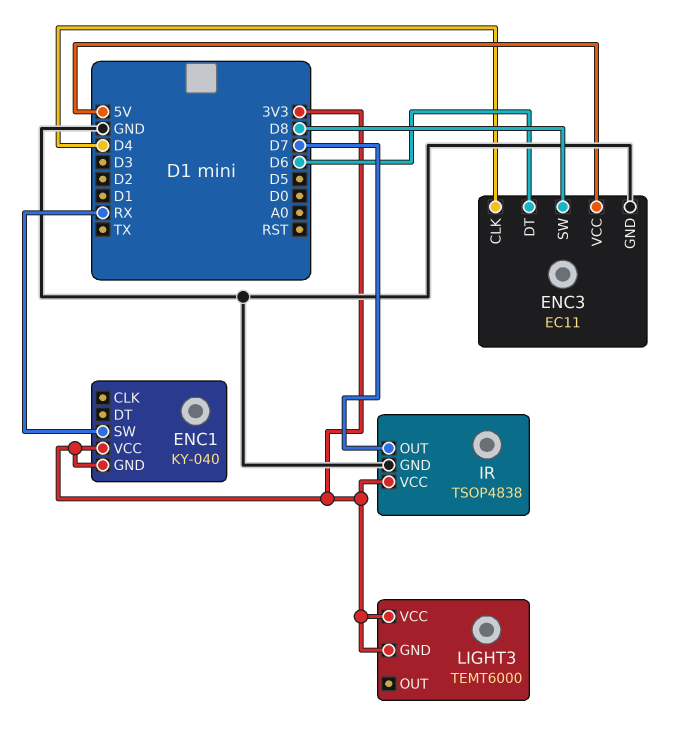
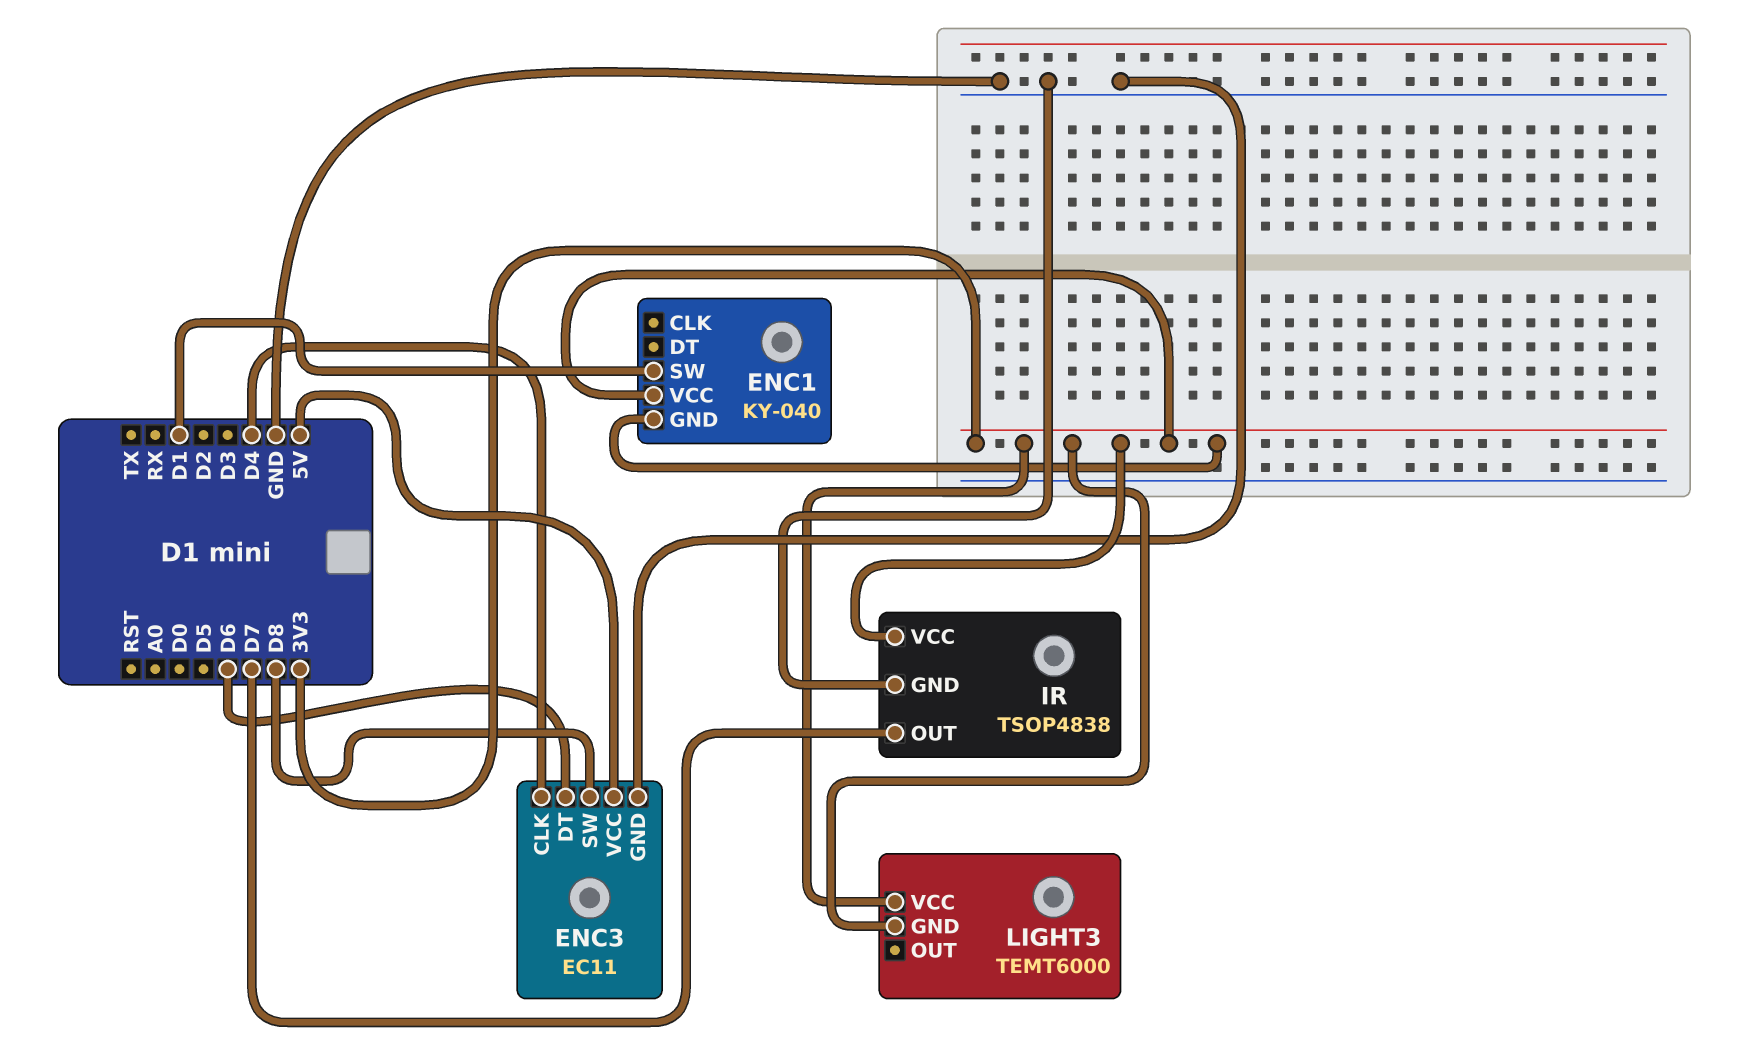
ENC1 pin SW: RX -> D1

